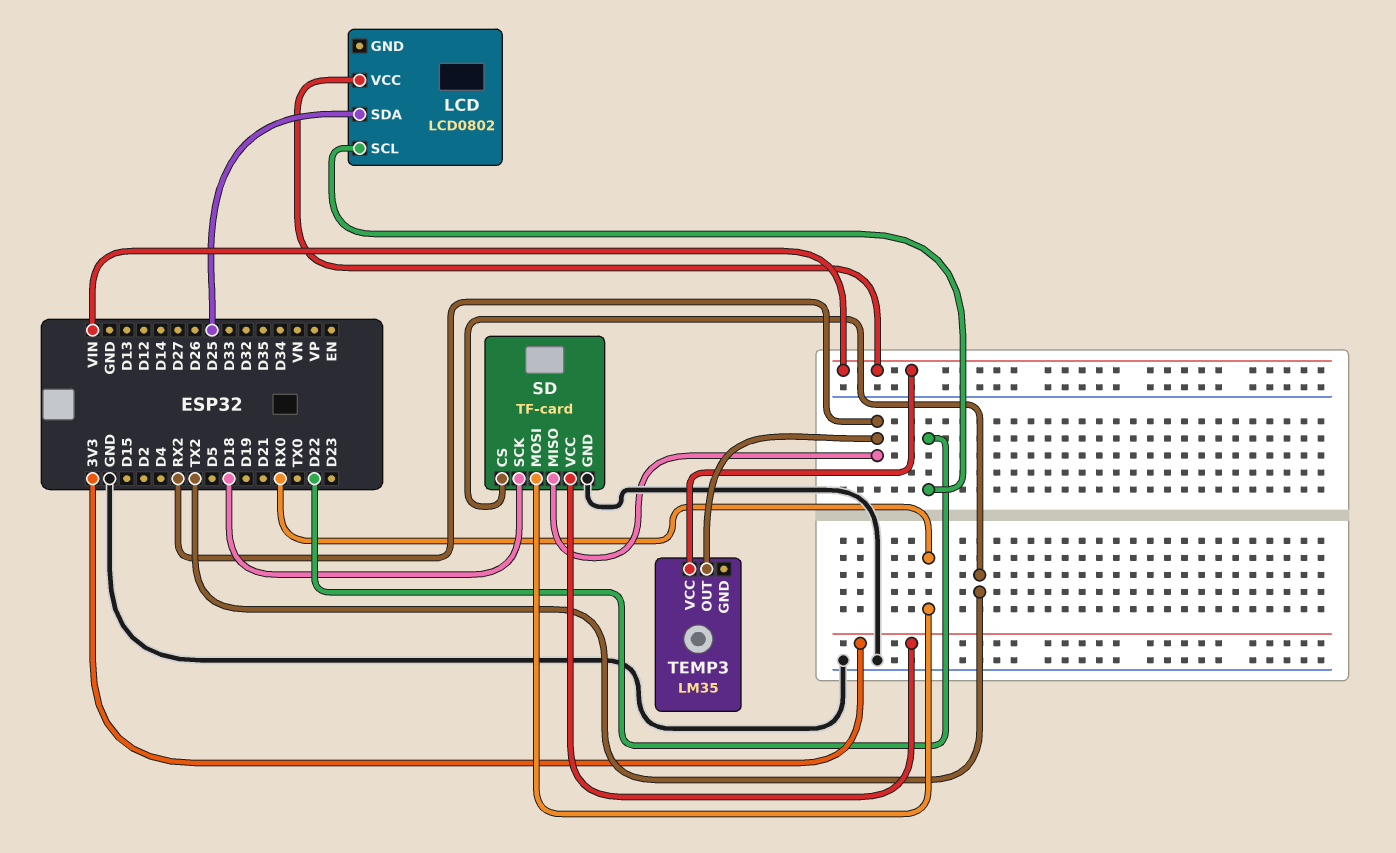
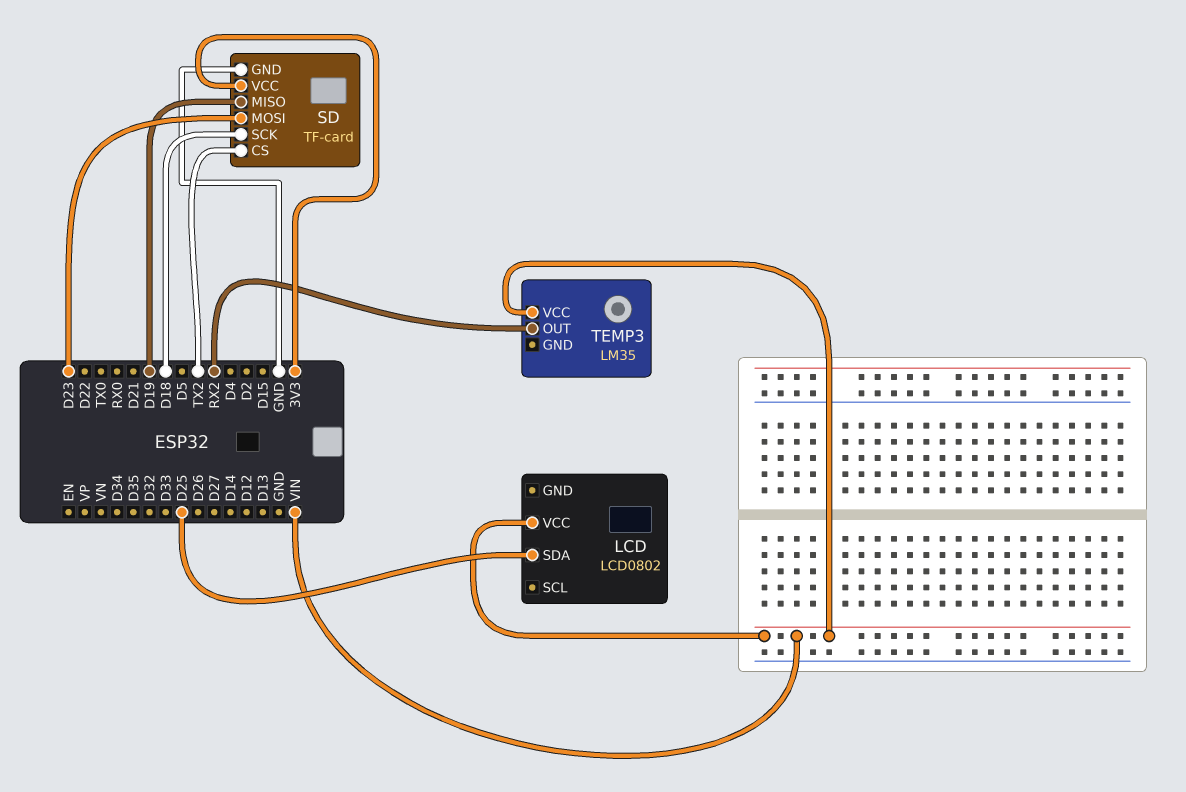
LCD pin SCL: D22 -> none
SD pin MISO: RX2 -> D19
SD pin MOSI: RX0 -> D23

